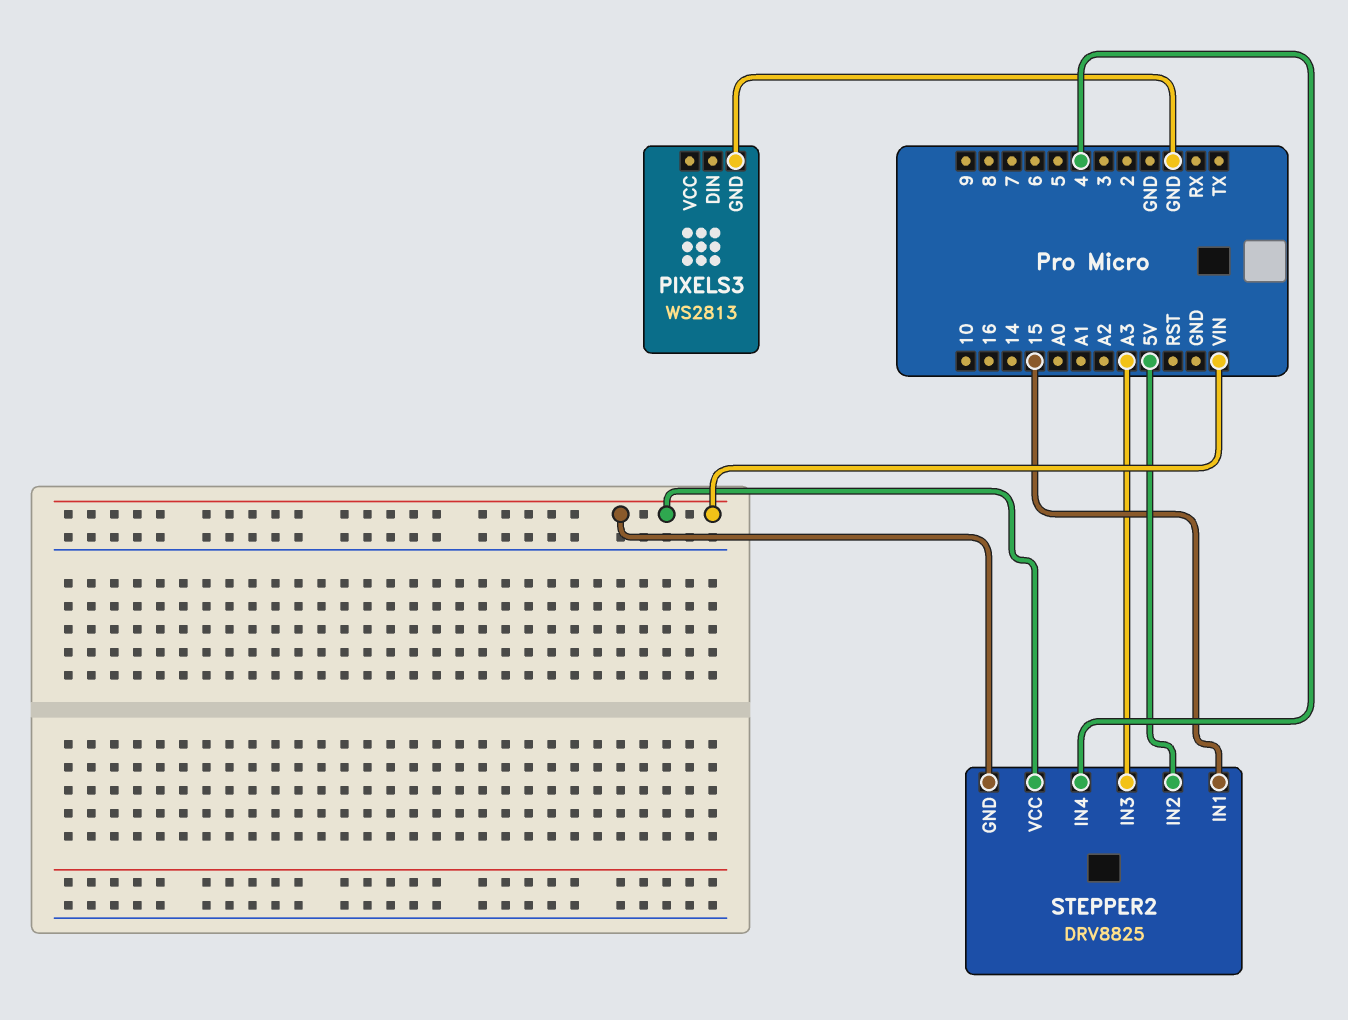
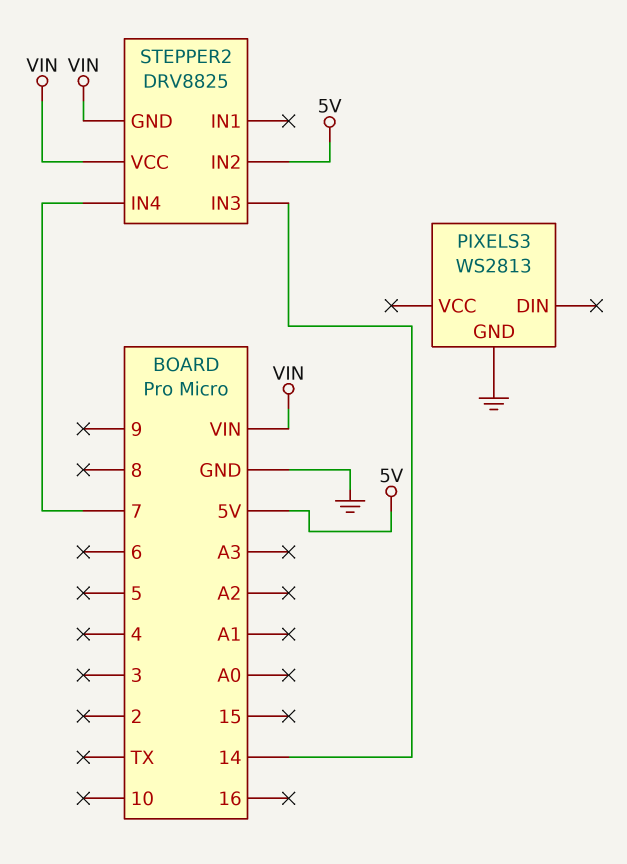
STEPPER2 pin IN1: 15 -> none
STEPPER2 pin IN3: A3 -> 14
STEPPER2 pin IN4: 4 -> 7

